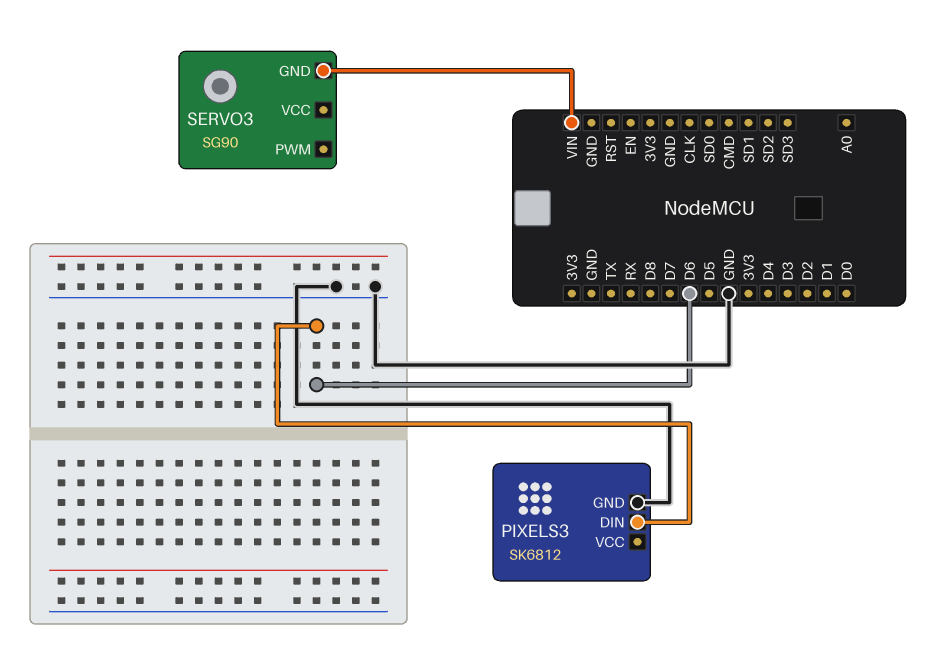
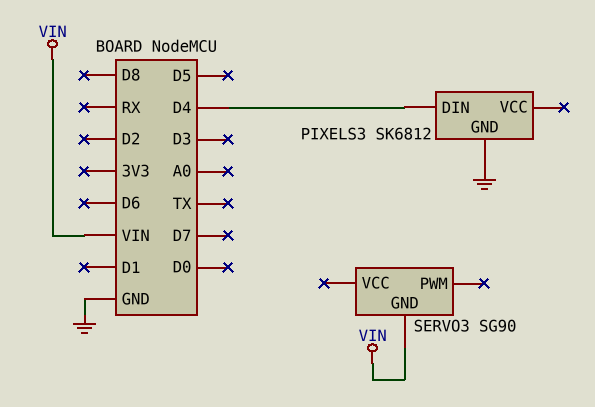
PIXELS3 pin DIN: D6 -> D4

